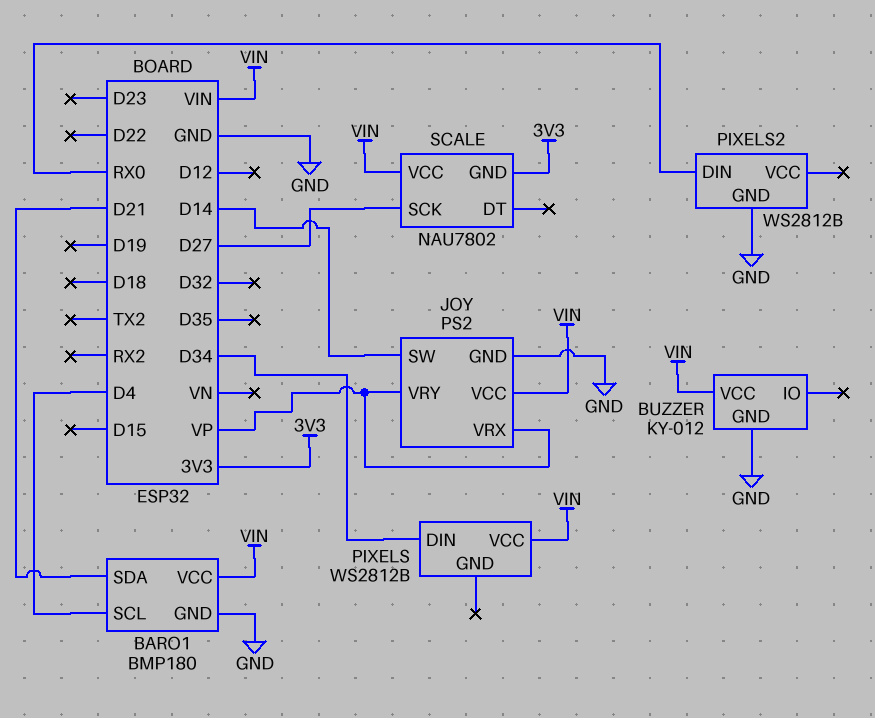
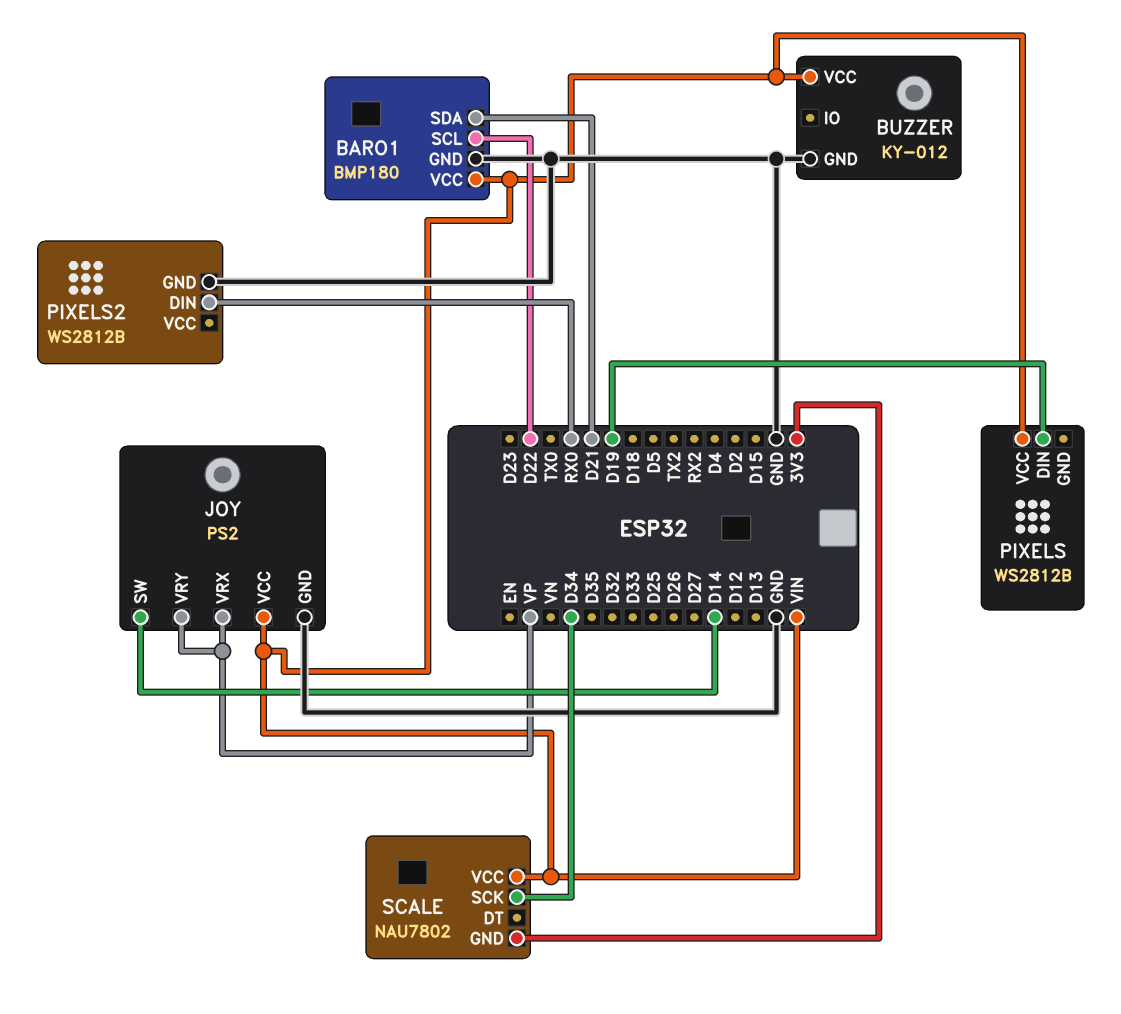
BARO1 pin SCL: D4 -> D22
PIXELS pin DIN: D34 -> D19
SCALE pin SCK: D27 -> D34

